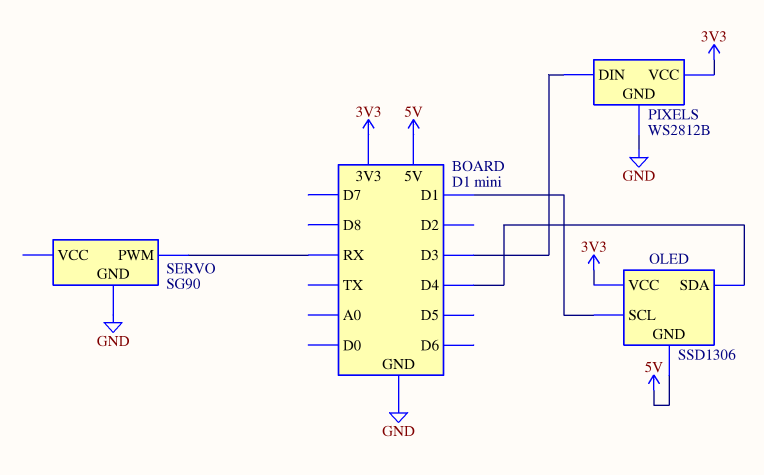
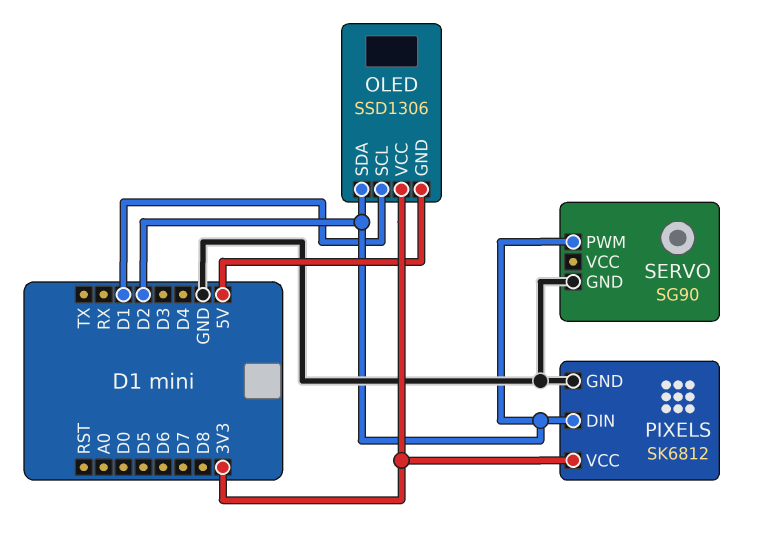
OLED pin SDA: D4 -> D2
PIXELS: WS2812B -> SK6812
PIXELS pin DIN: D3 -> D2
SERVO pin PWM: RX -> D2

